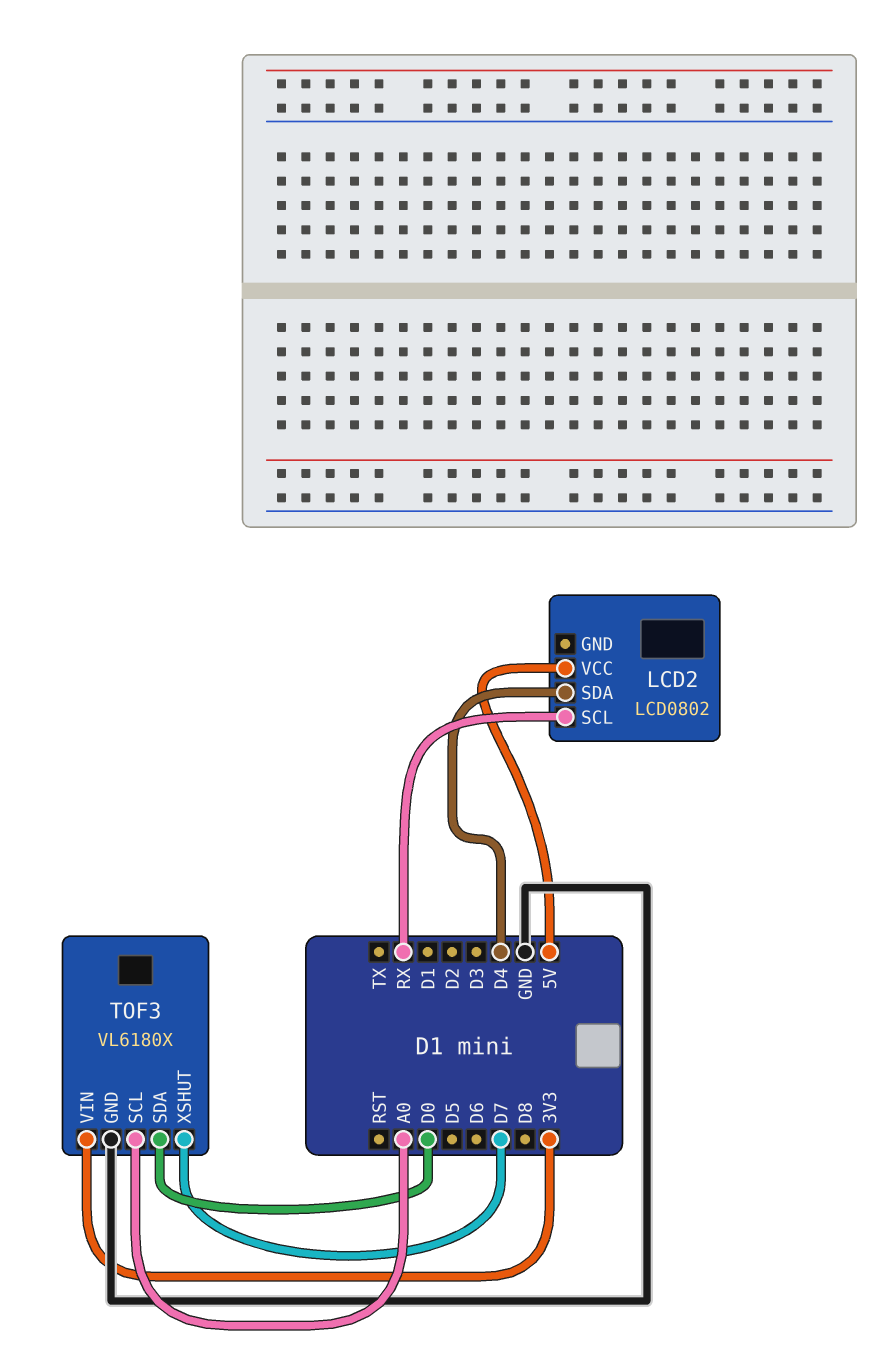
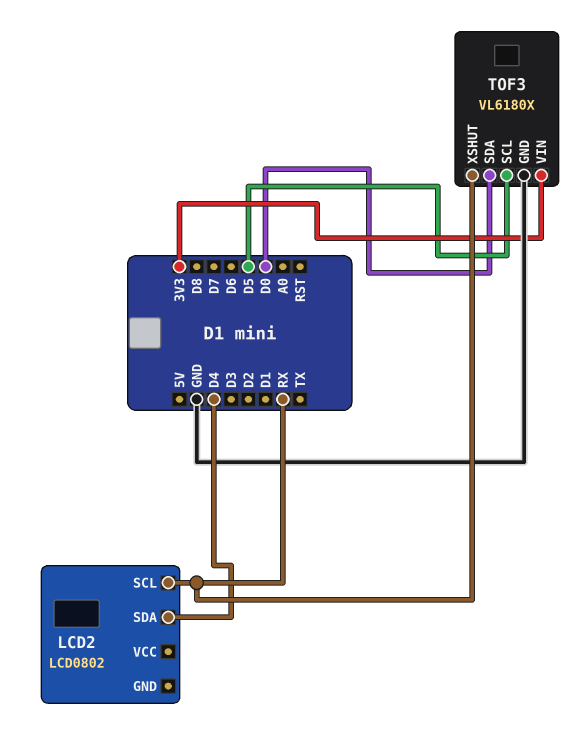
LCD2 pin VCC: 5V -> none
TOF3 pin SCL: A0 -> D5
TOF3 pin XSHUT: D7 -> RX

